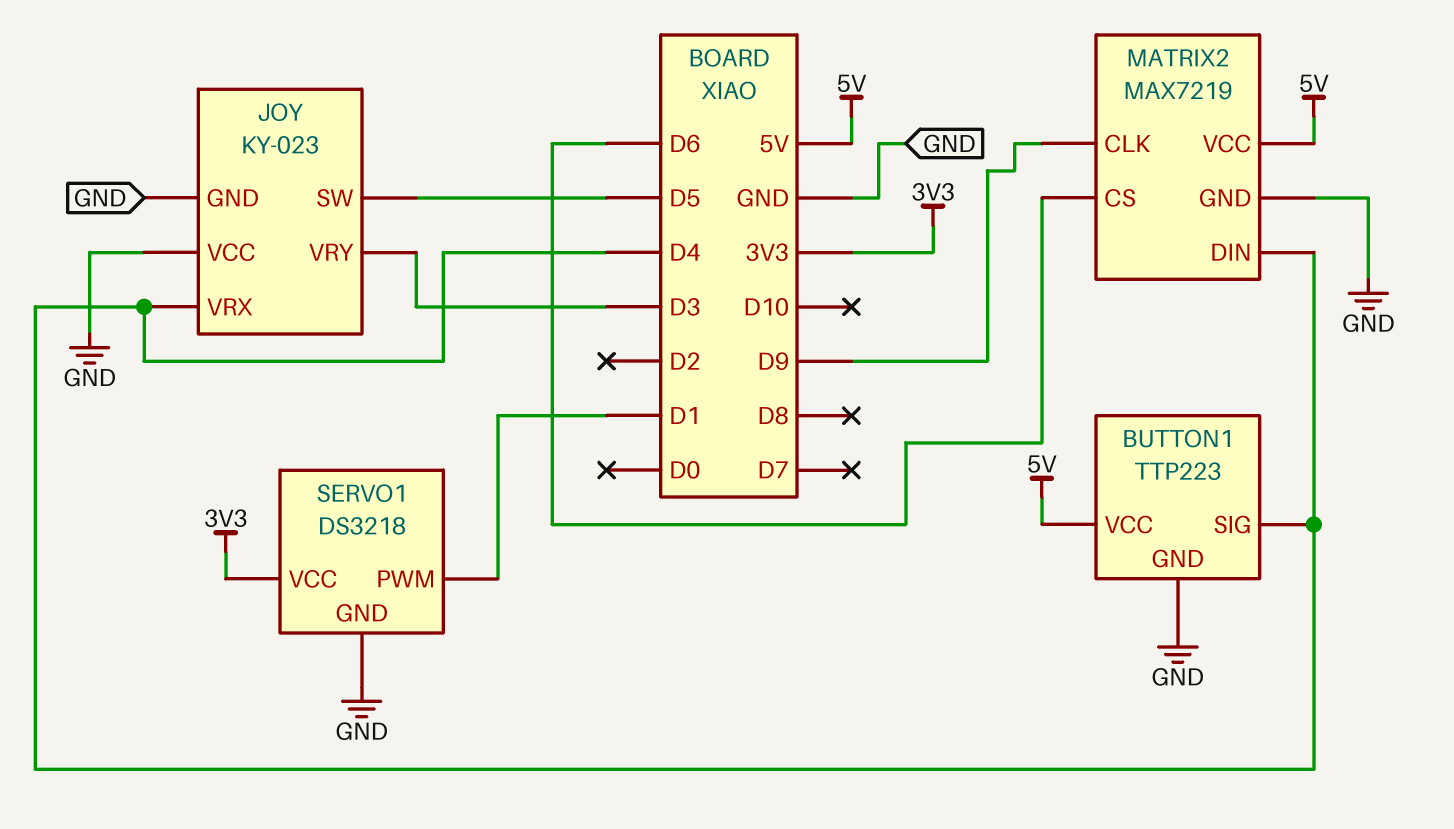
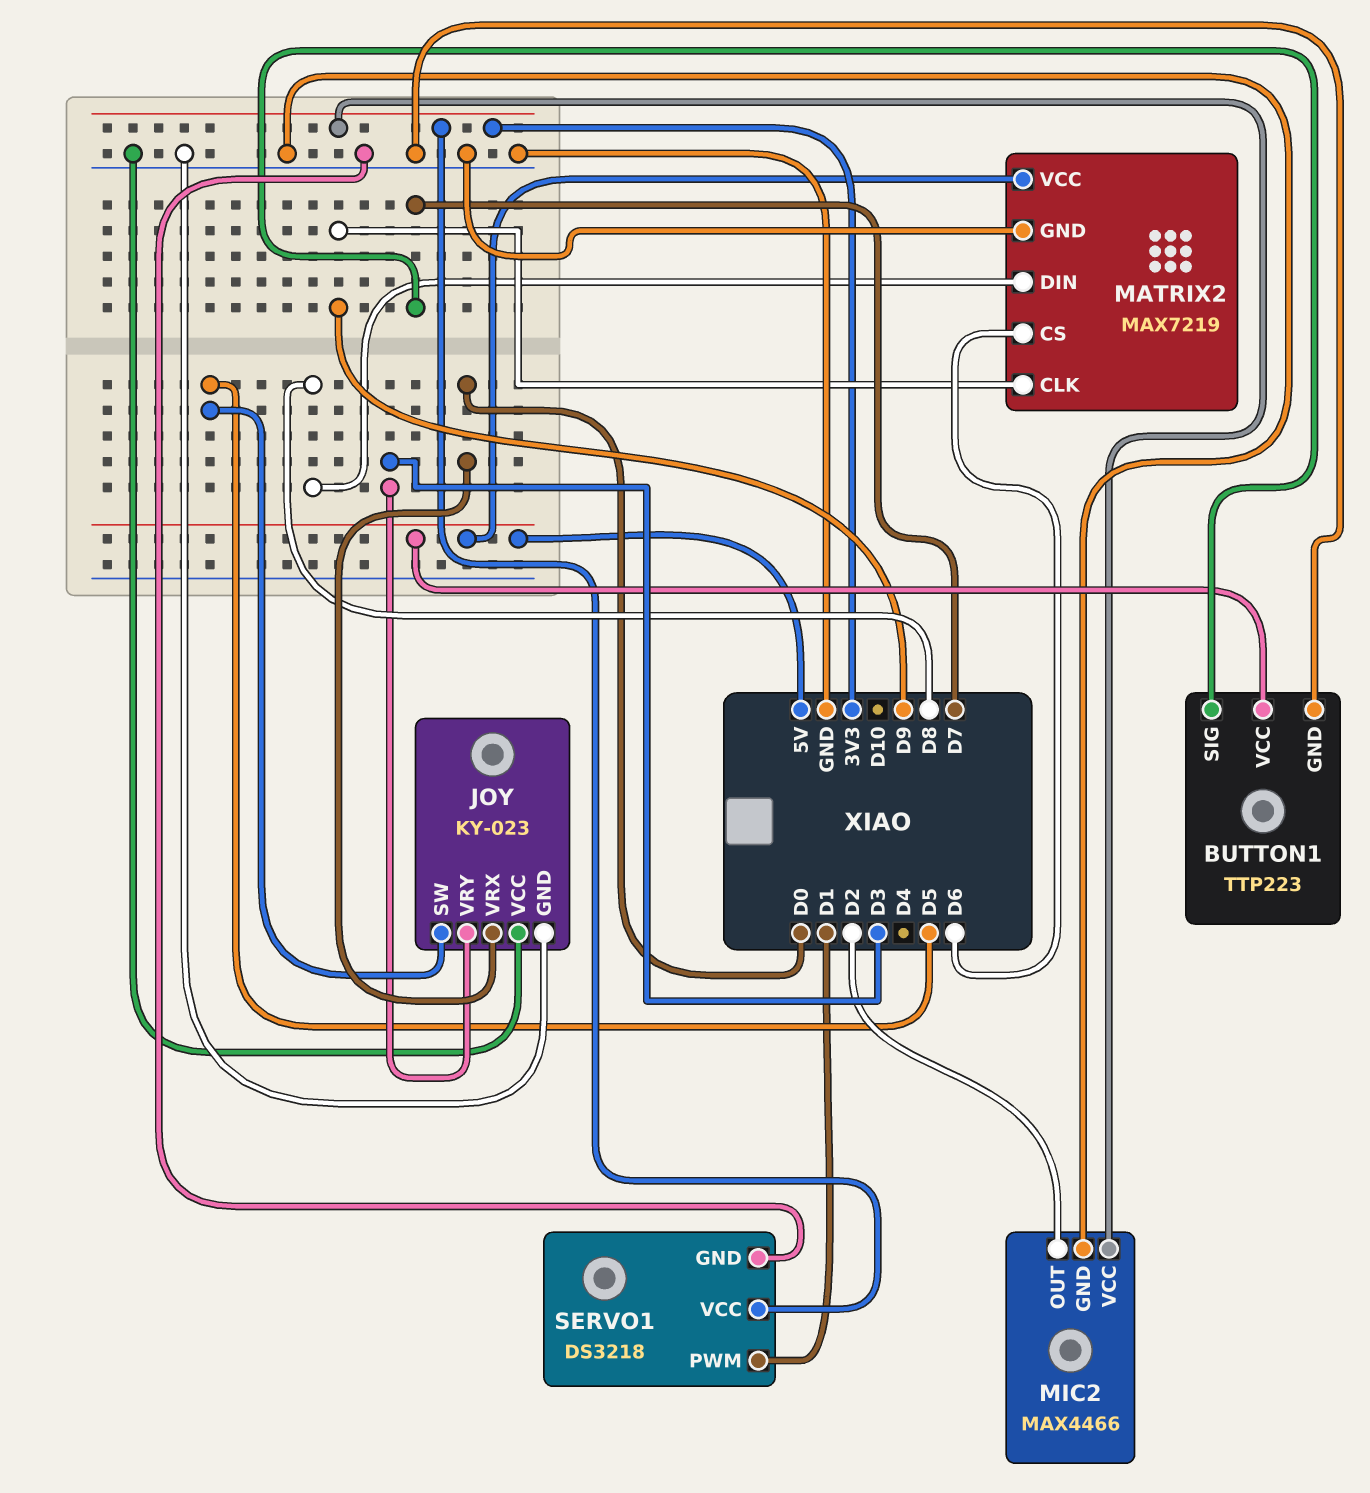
BUTTON1 pin SIG: D4 -> D7
JOY pin VRX: D4 -> D0
MATRIX2 pin DIN: D4 -> D8
MIC2: none -> MAX4466
MIC2 pin GND: none -> GND
MIC2 pin OUT: none -> D2
MIC2 pin VCC: none -> 3V3

